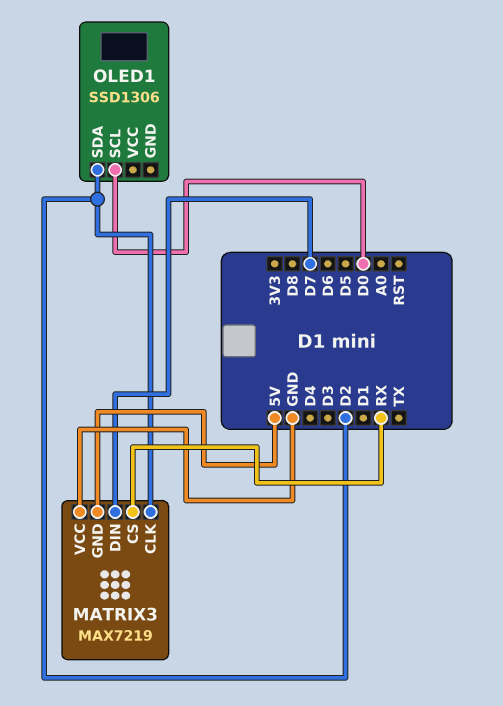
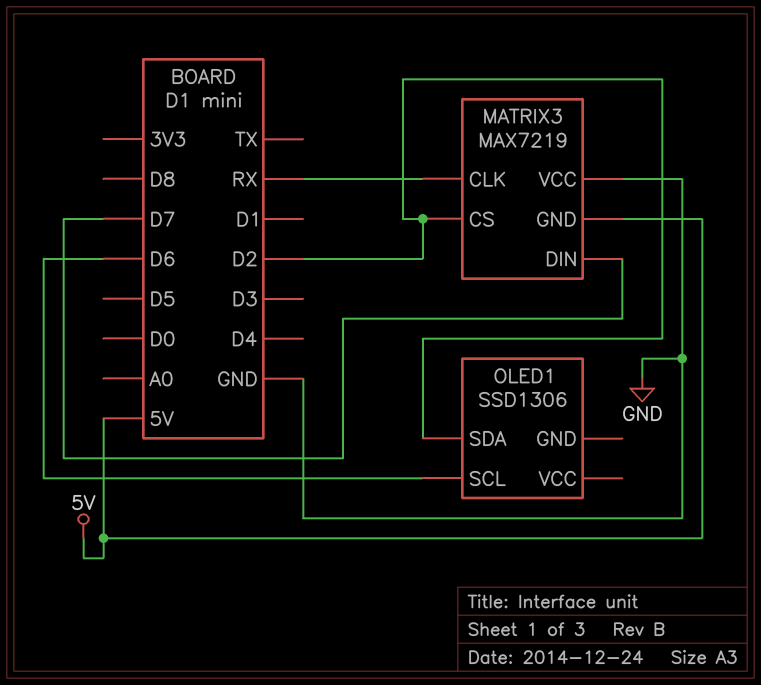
MATRIX3 pin CLK: D2 -> RX
MATRIX3 pin CS: RX -> D2
OLED1 pin SCL: D0 -> D6

